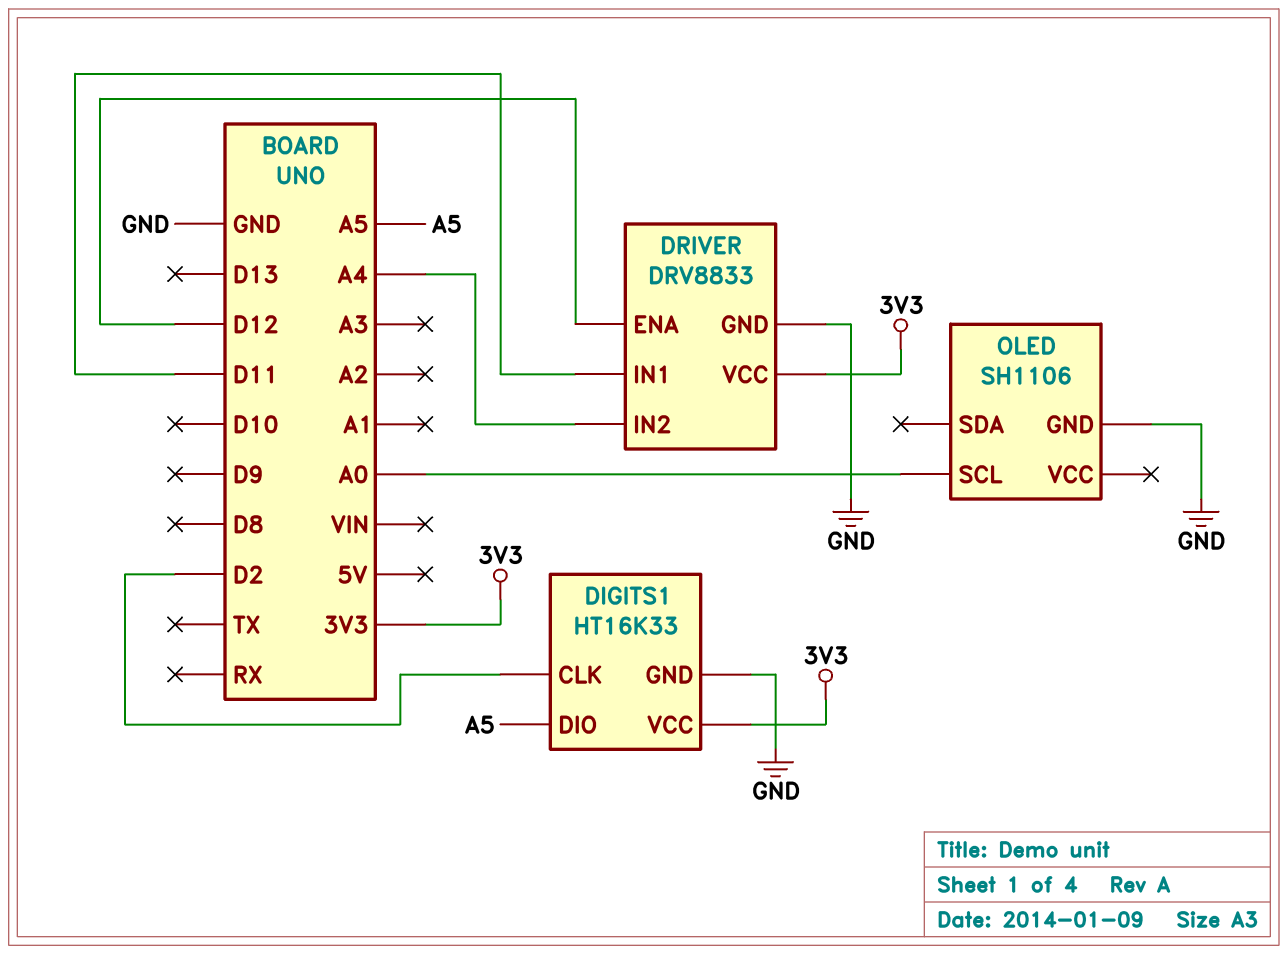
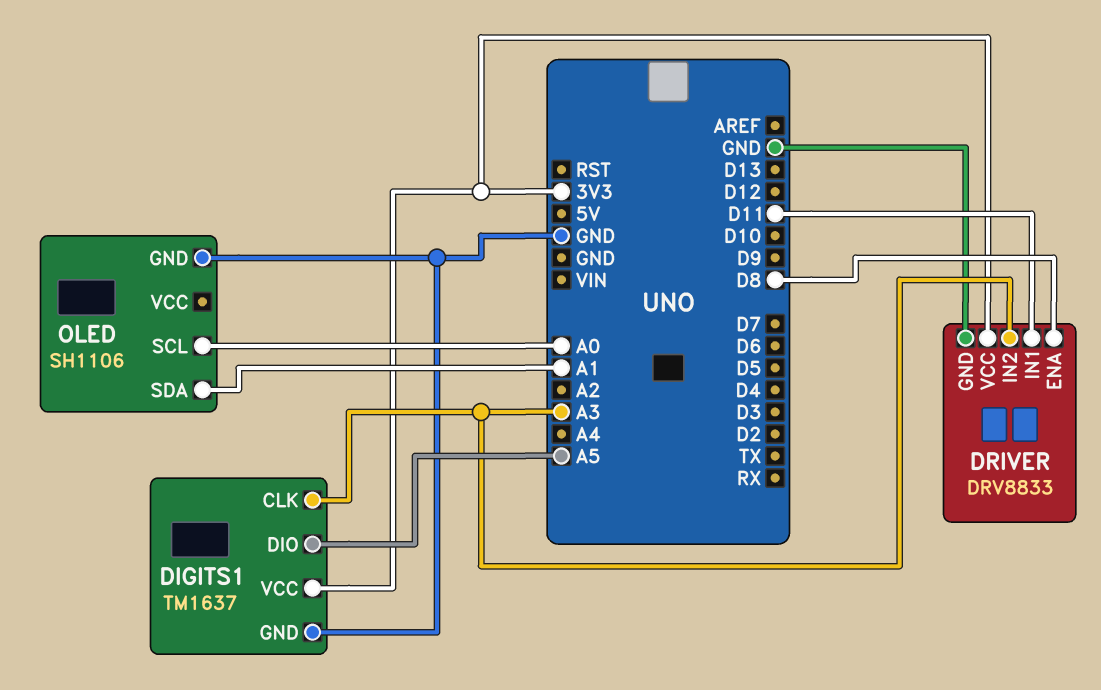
DIGITS1: HT16K33 -> TM1637
DIGITS1 pin CLK: D2 -> A3
DRIVER pin ENA: D12 -> D8
DRIVER pin IN2: A4 -> A3
OLED pin SDA: none -> A1

